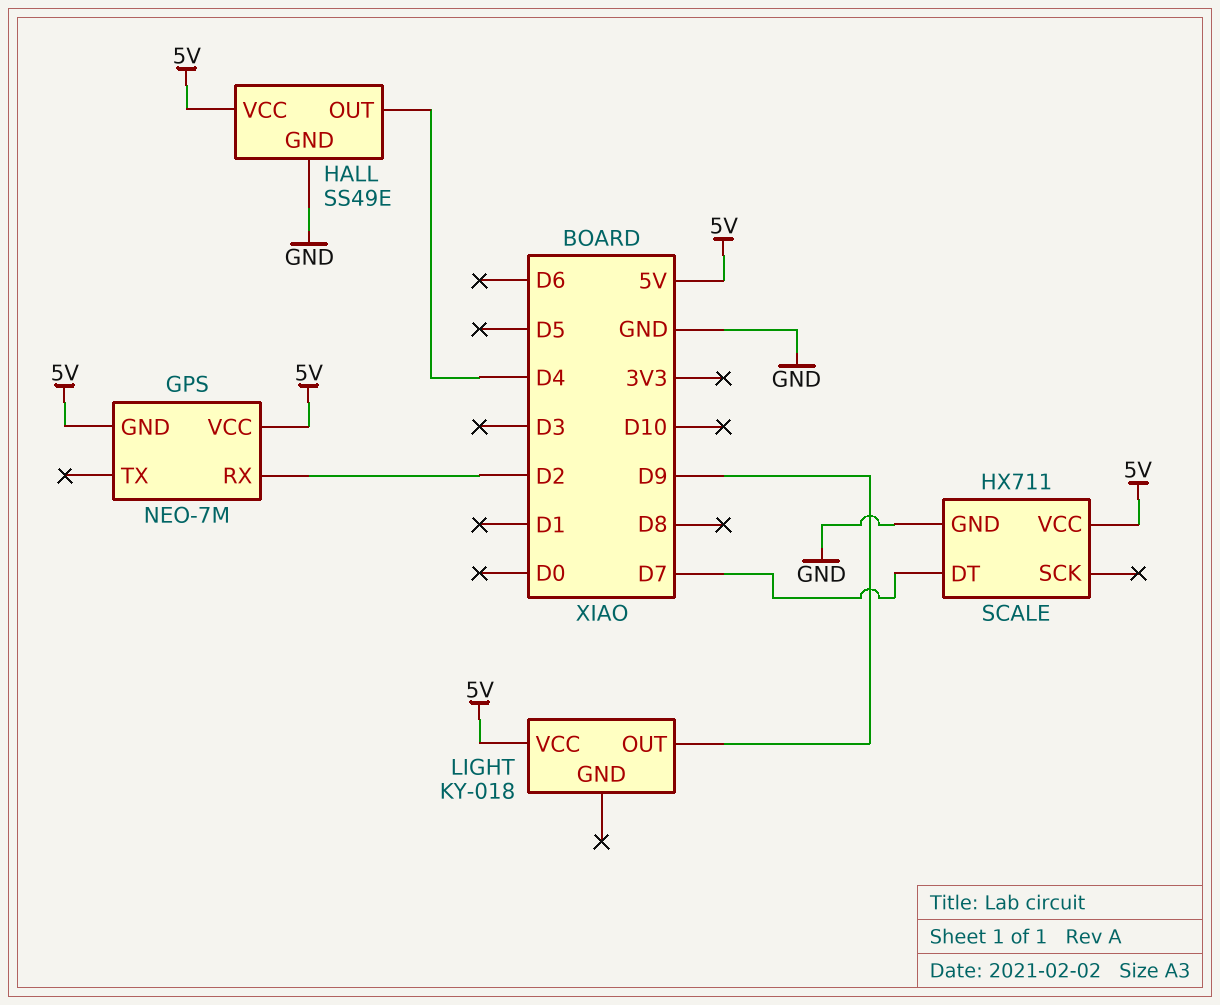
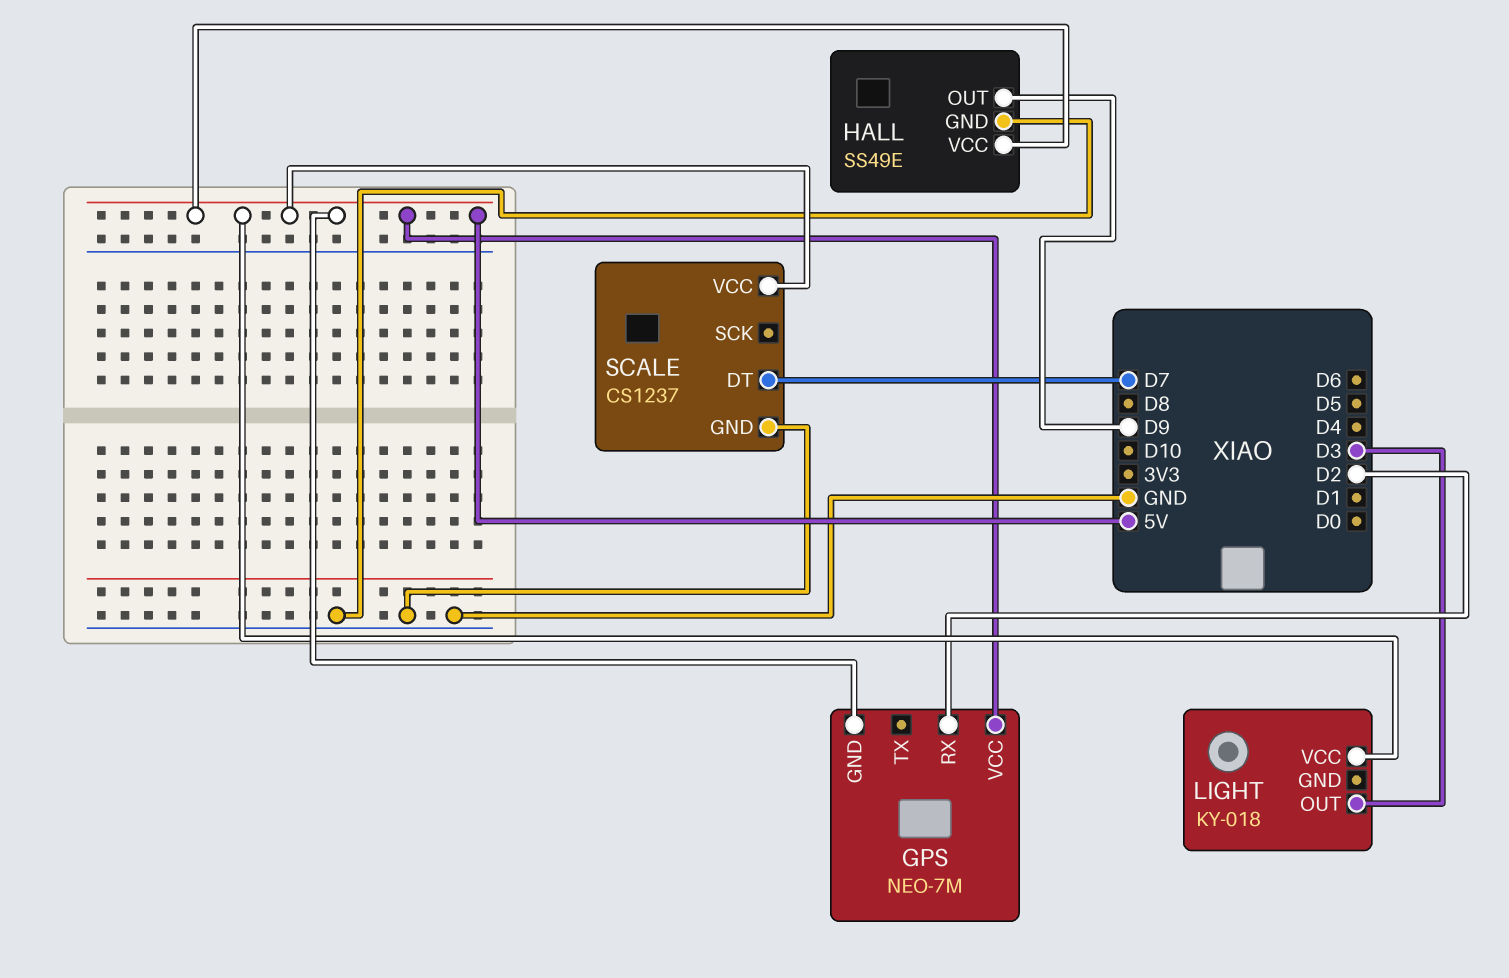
HALL pin OUT: D4 -> D9
LIGHT pin OUT: D9 -> D3
SCALE: HX711 -> CS1237

